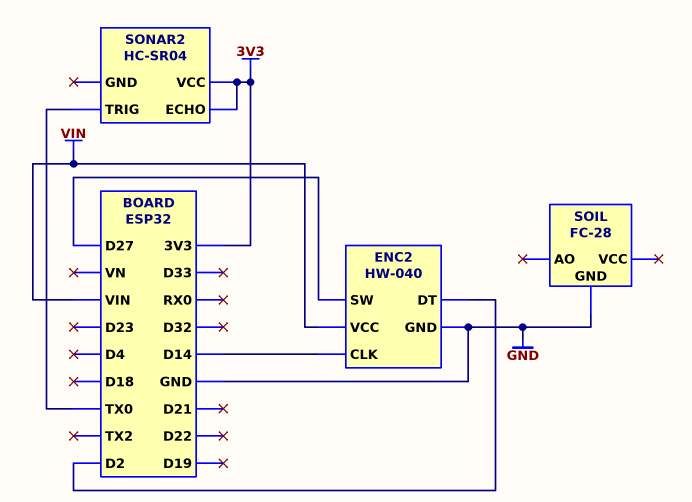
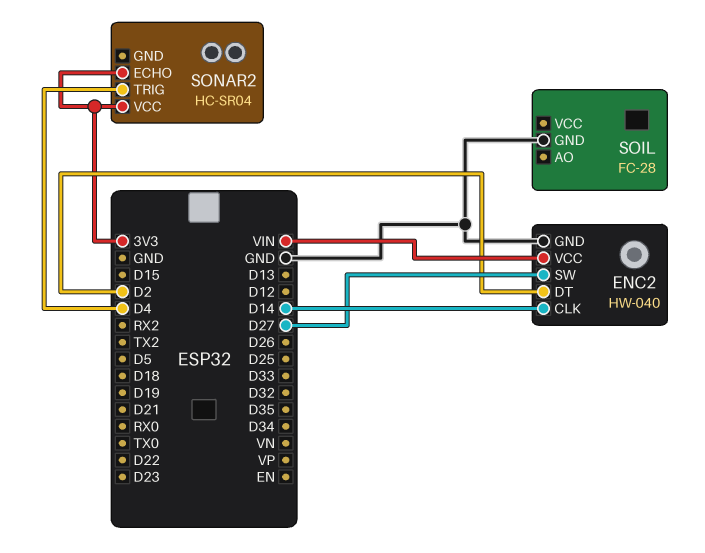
SONAR2 pin TRIG: TX0 -> D4

